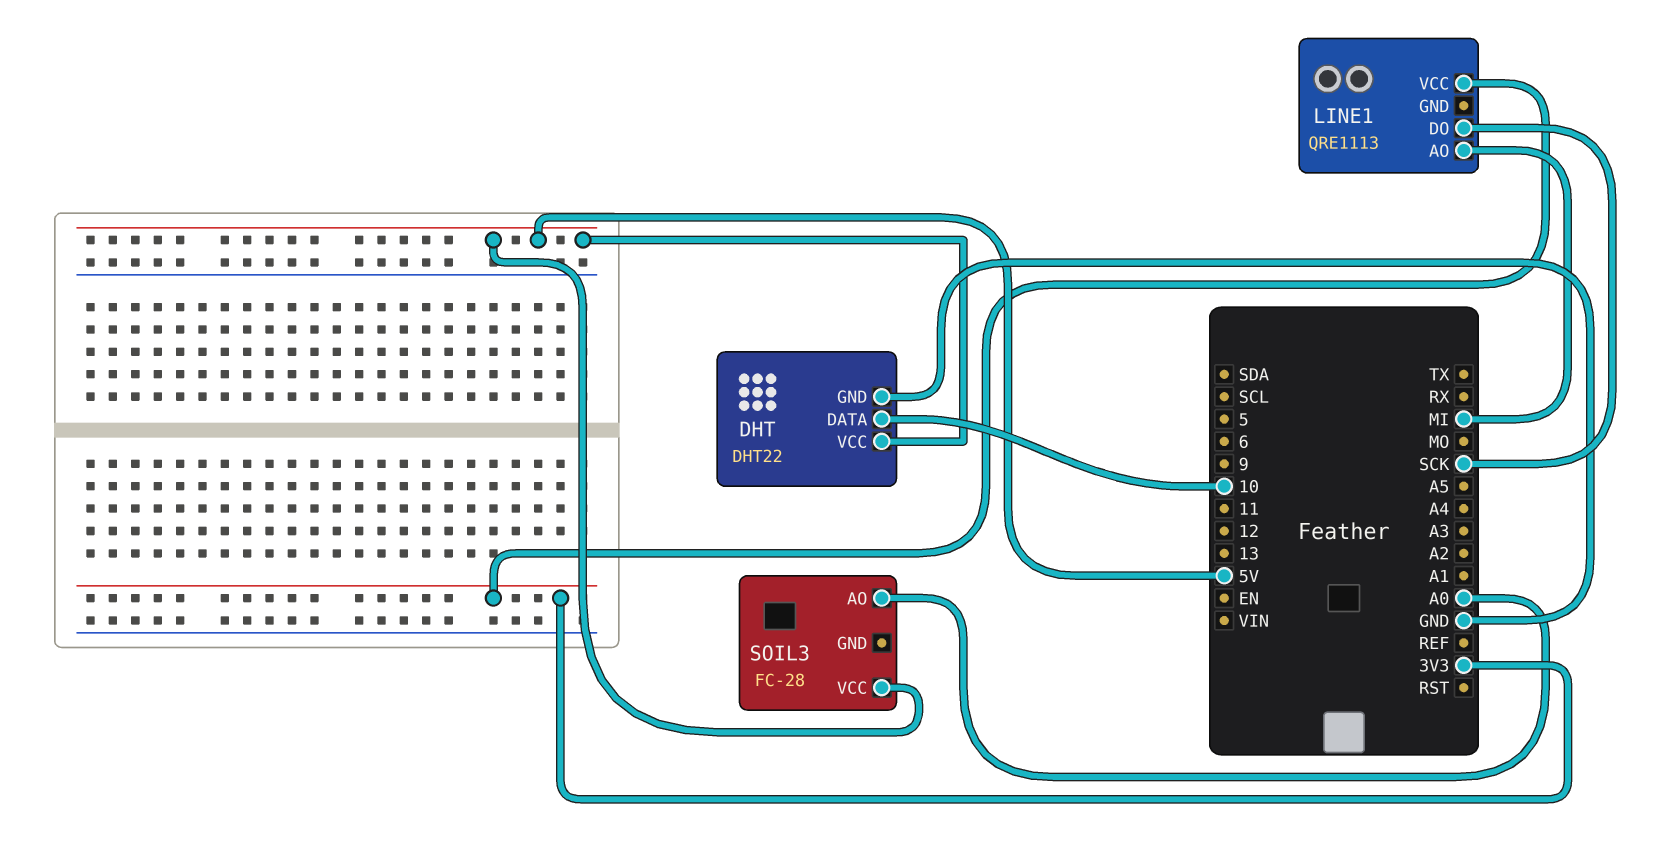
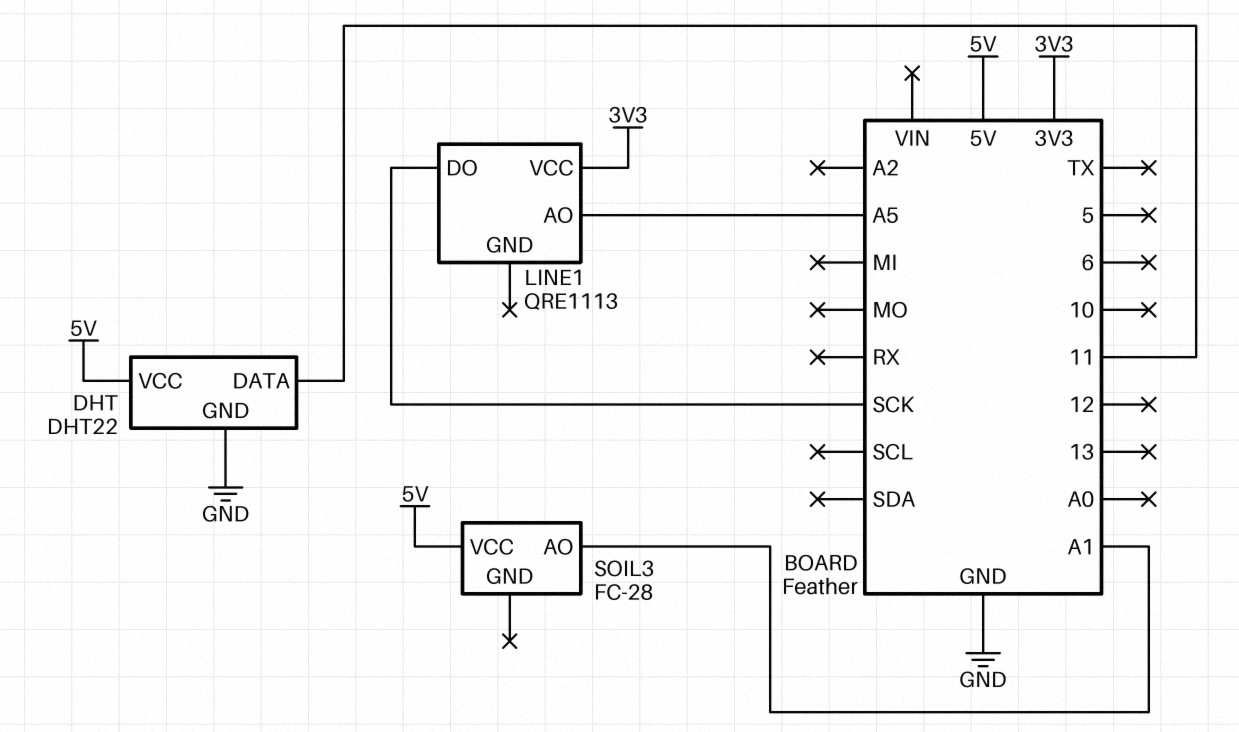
DHT pin DATA: 10 -> 11
LINE1 pin AO: MI -> A5
SOIL3 pin AO: A0 -> A1

